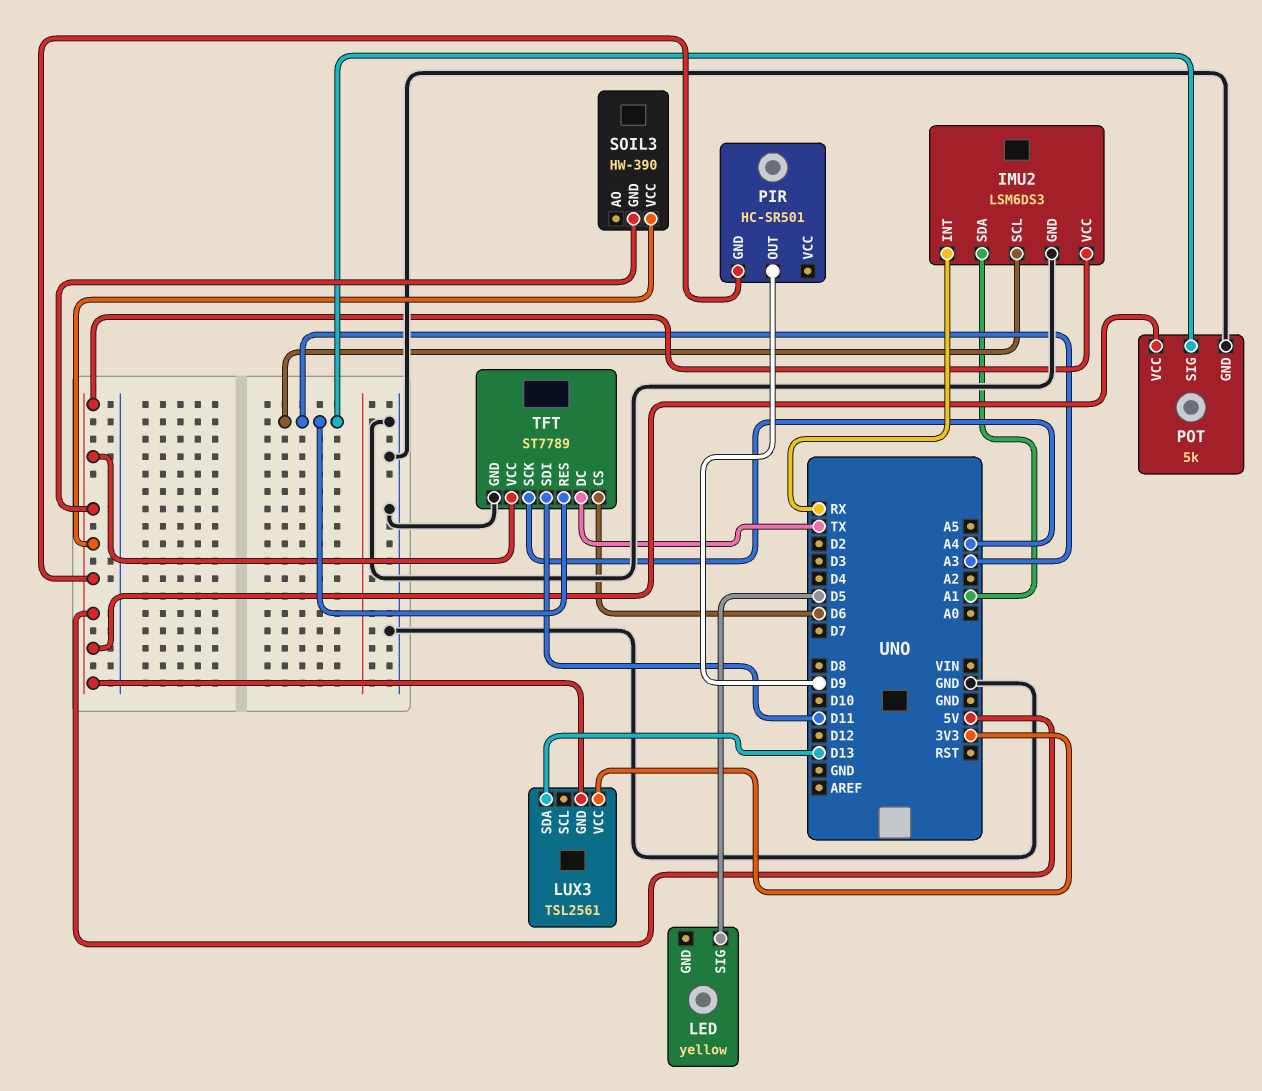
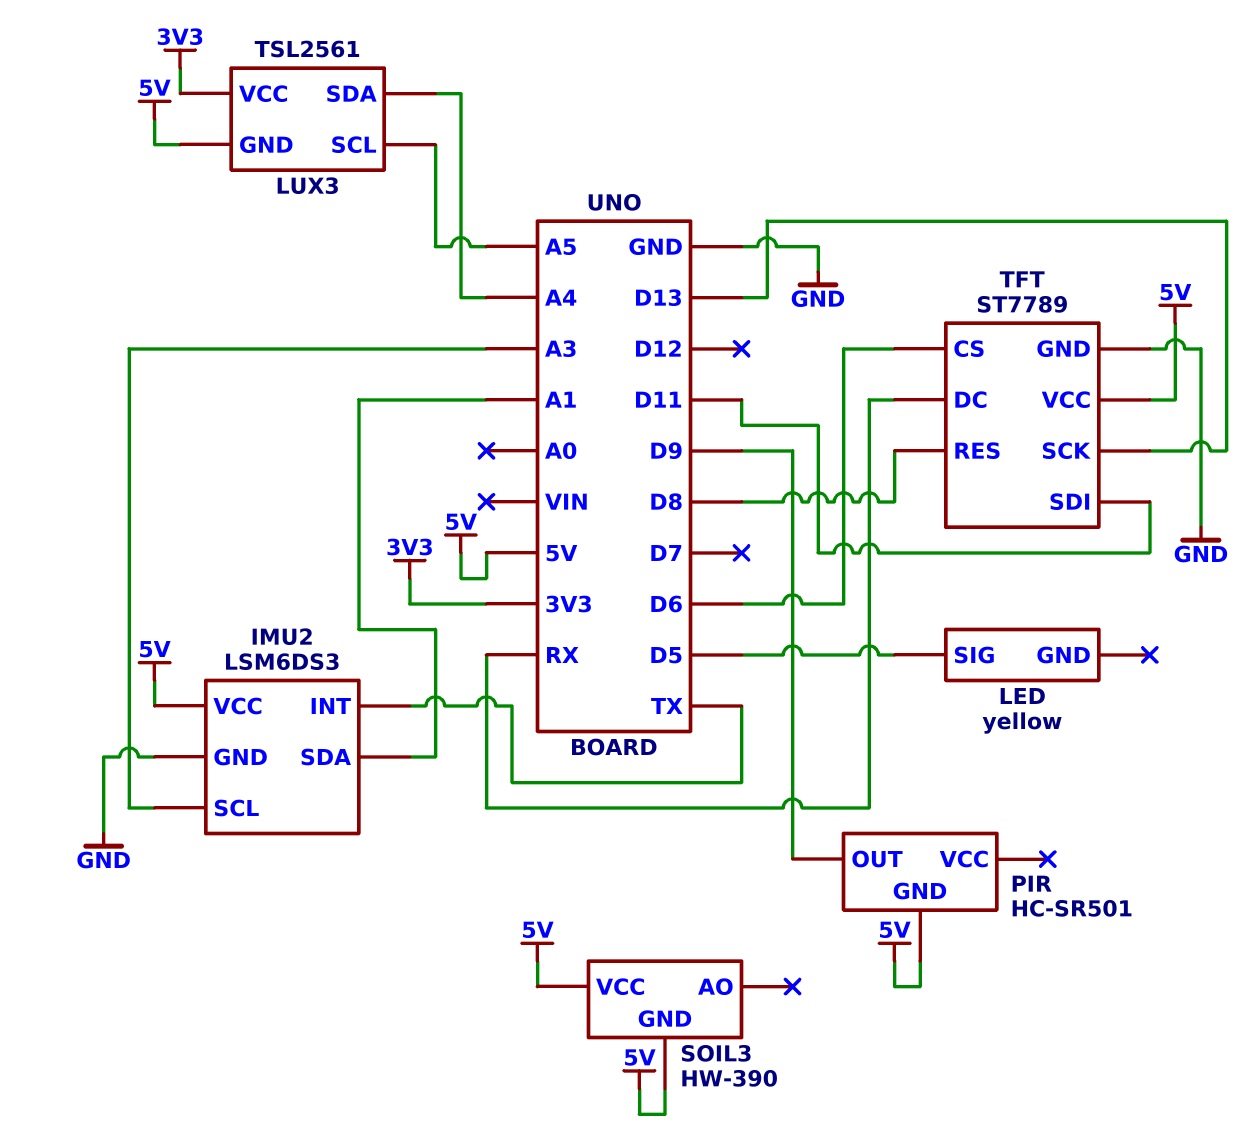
IMU2 pin INT: RX -> TX
LUX3 pin SCL: none -> A5
LUX3 pin SDA: D13 -> A4
POT: 5k -> none
POT pin GND: GND -> none
POT pin SIG: A3 -> none
POT pin VCC: 5V -> none
TFT pin DC: TX -> RX
TFT pin RES: A3 -> D8
TFT pin SCK: A4 -> D13

